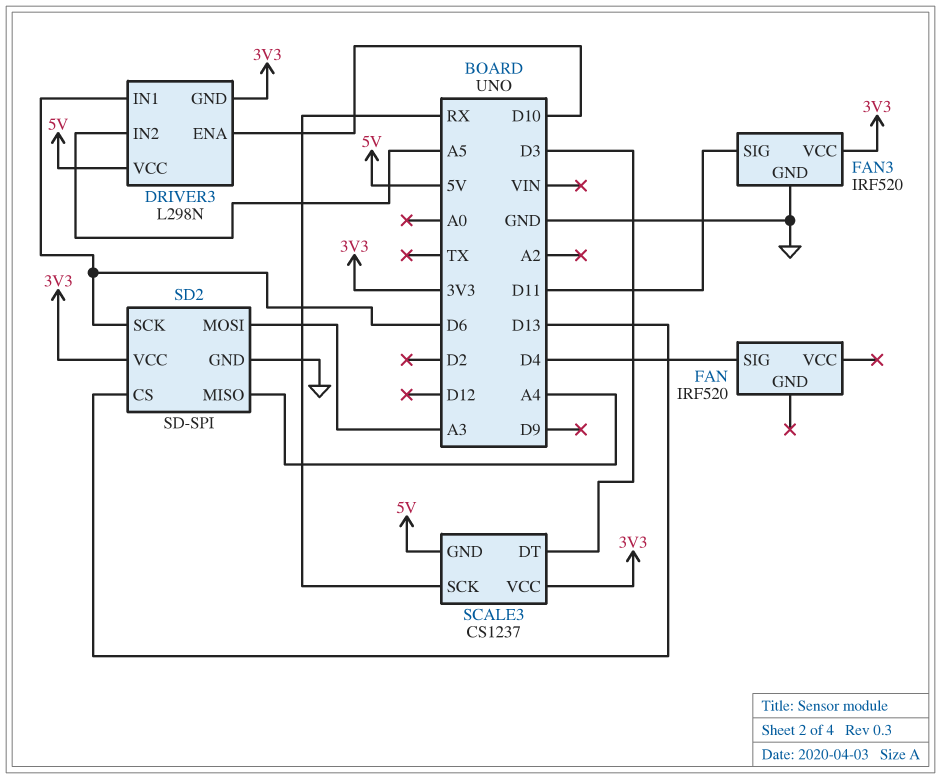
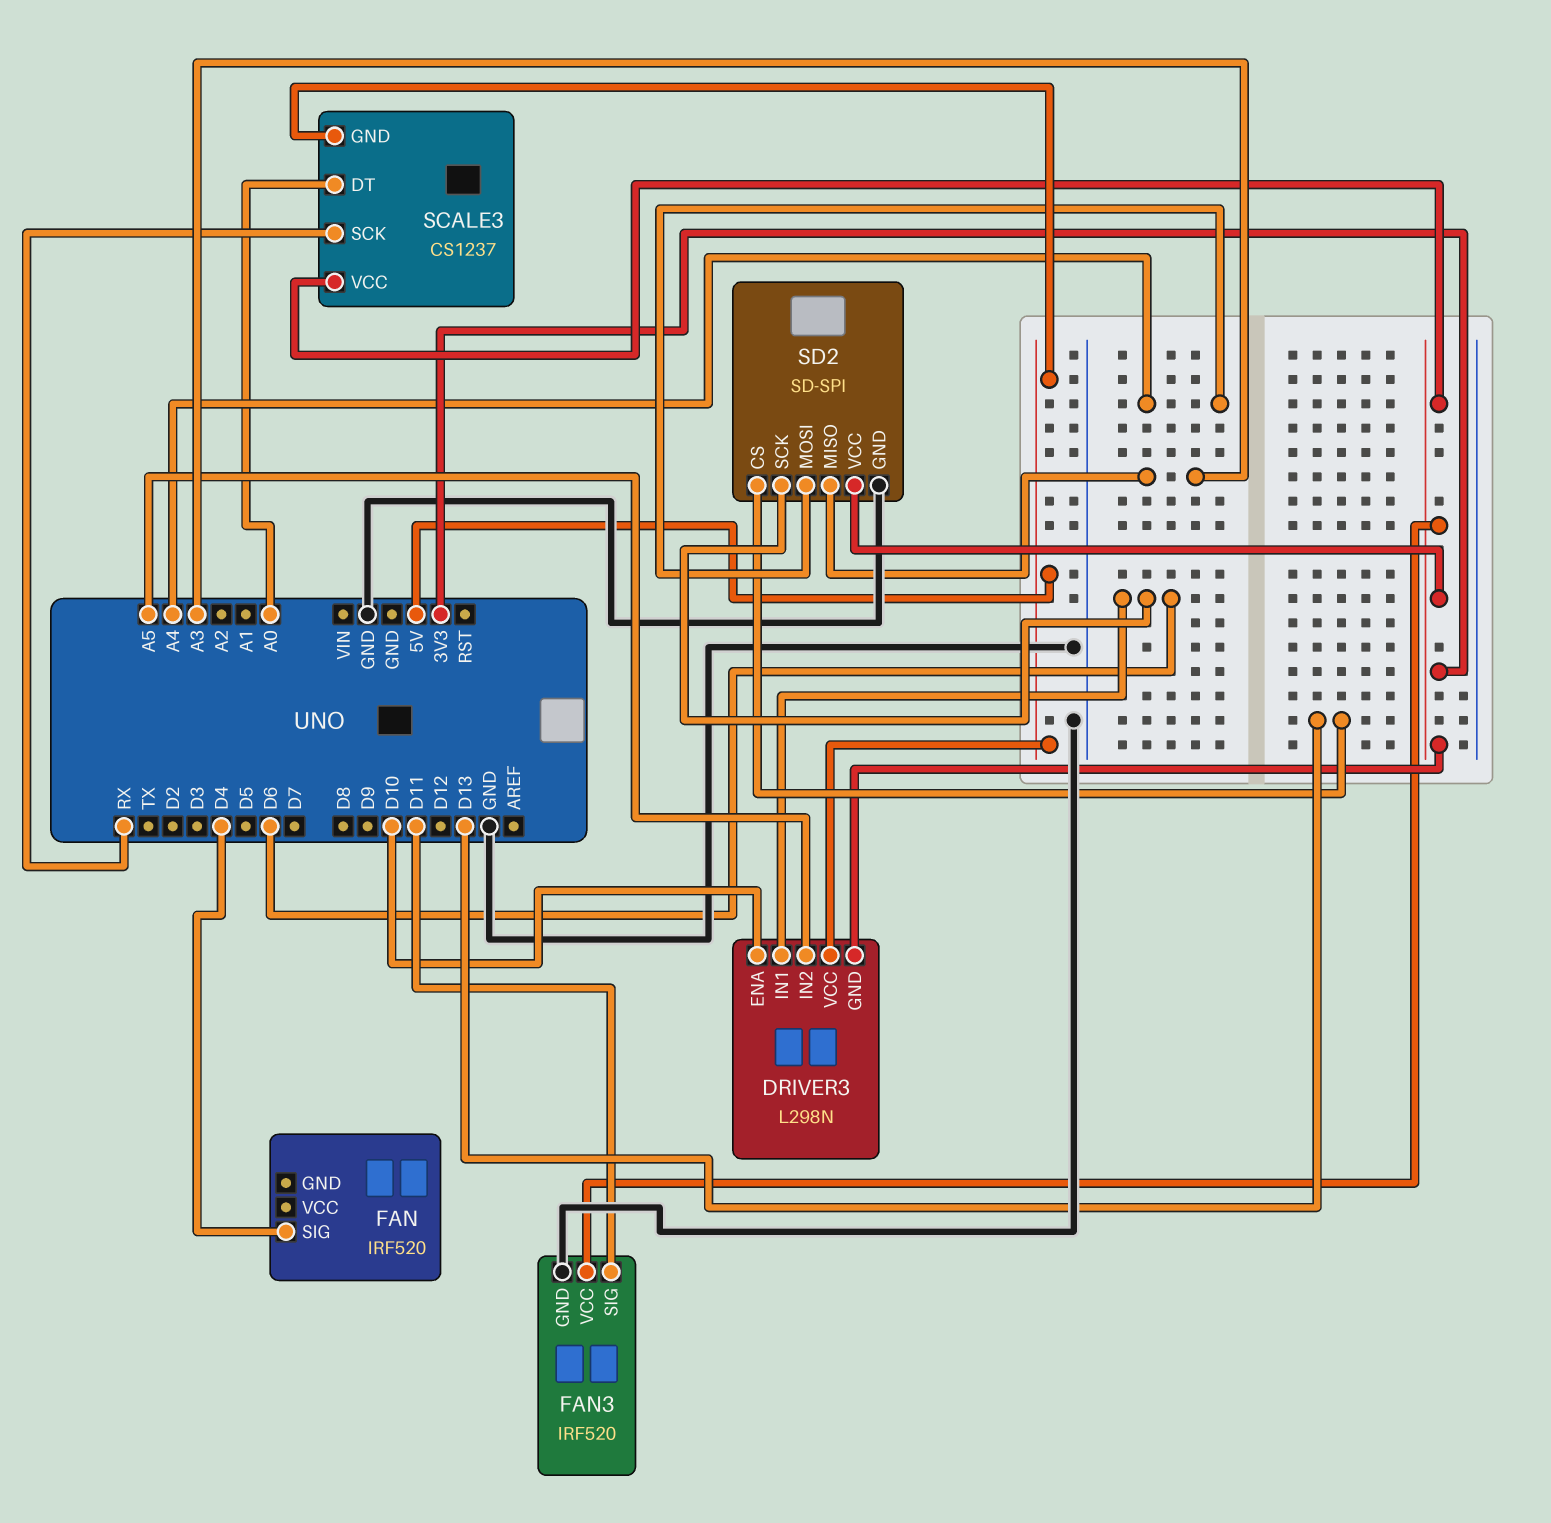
SCALE3 pin DT: D3 -> A0
SD2 pin MISO: A4 -> A3
SD2 pin MOSI: A3 -> A4

